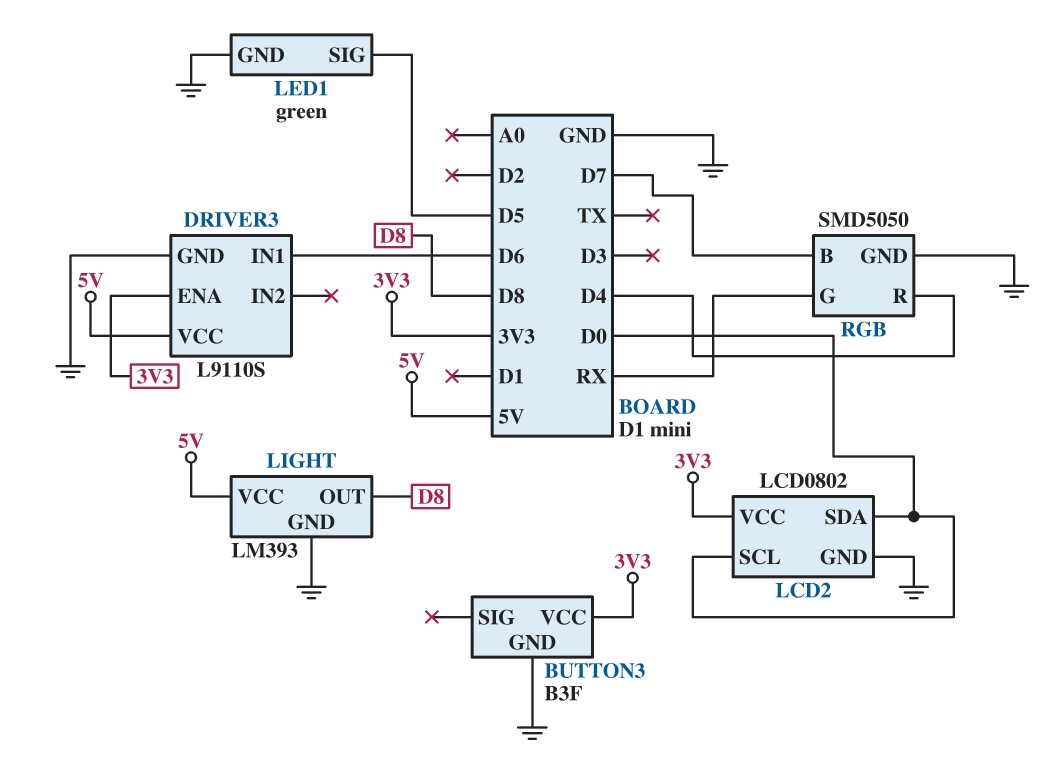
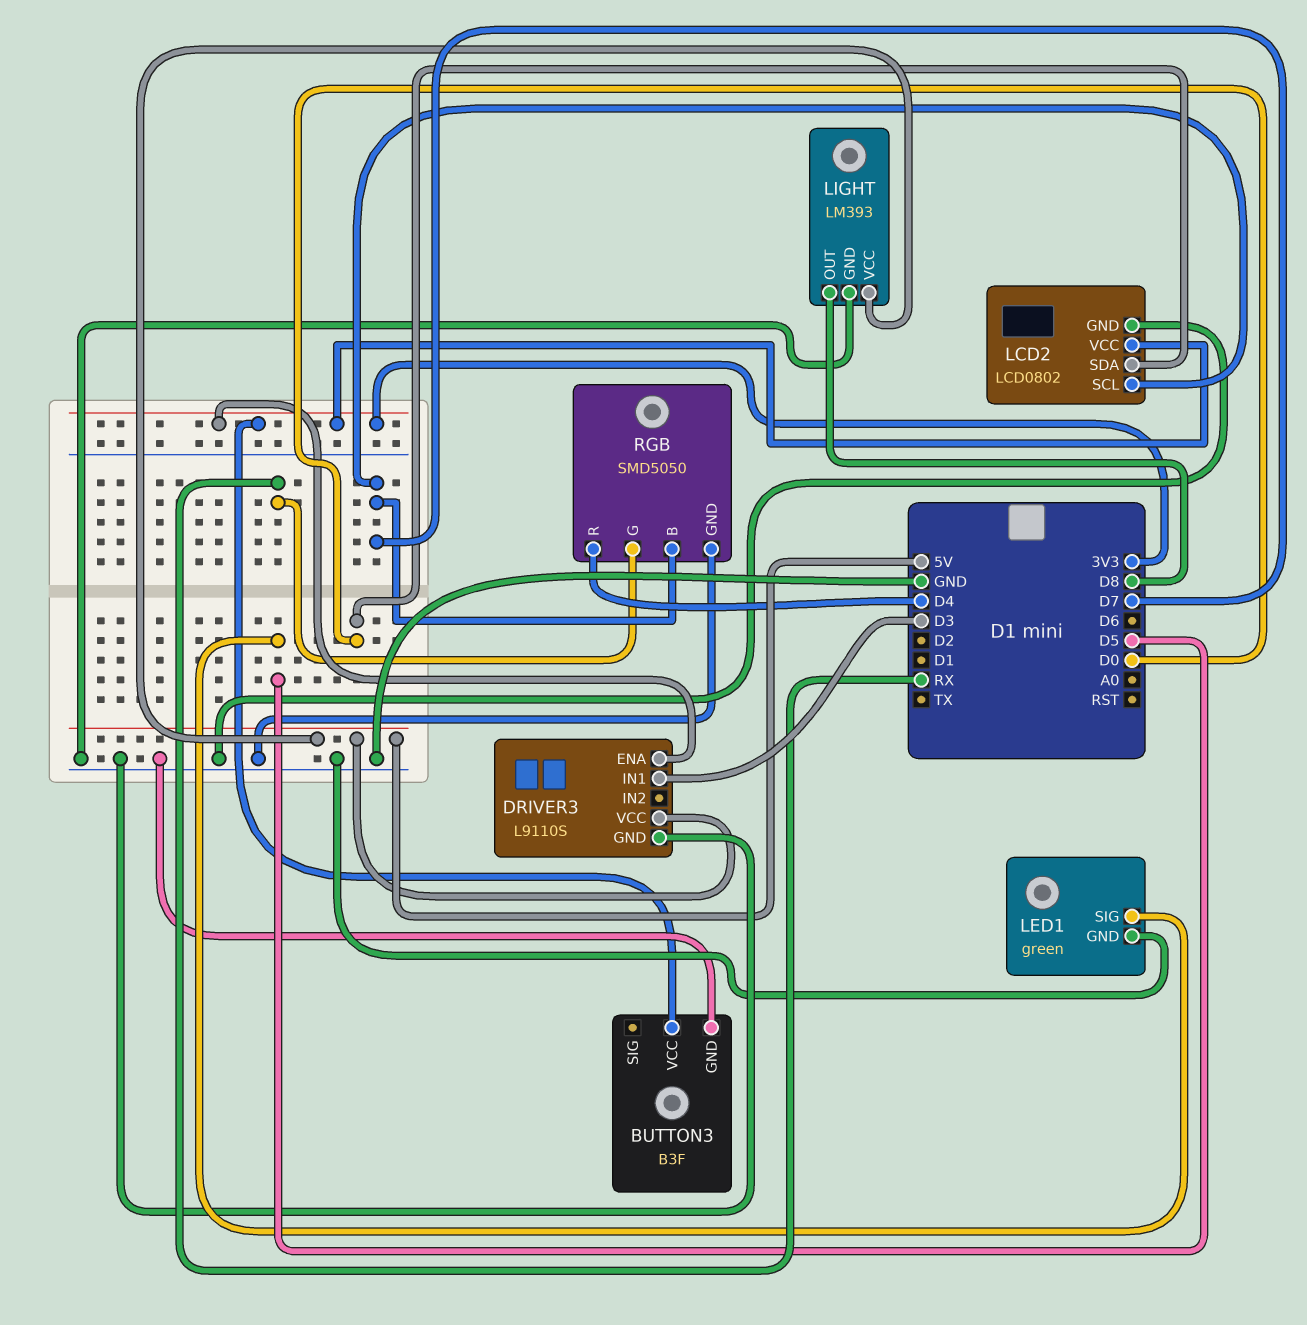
DRIVER3 pin IN1: D6 -> D3
LCD2 pin SCL: D0 -> D7

